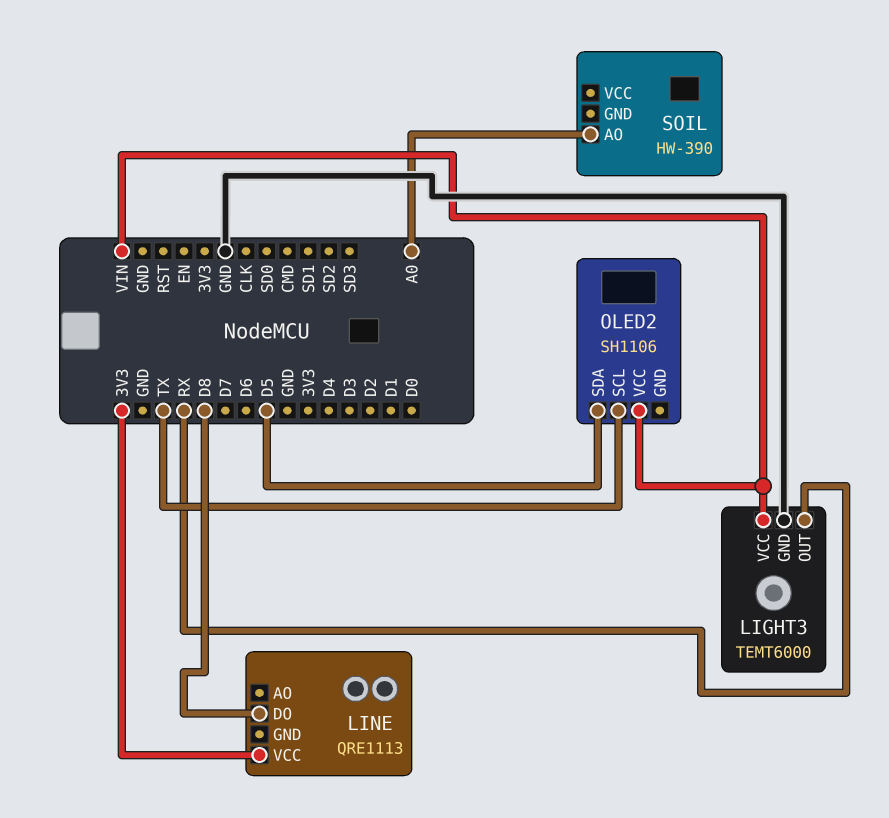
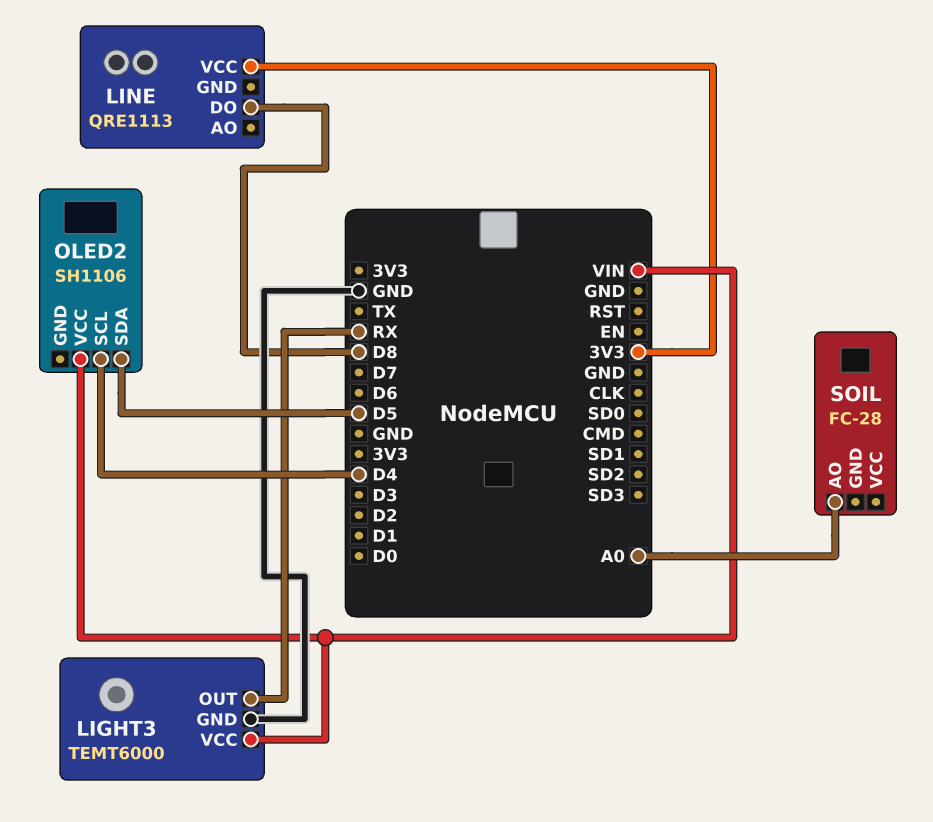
OLED2 pin SCL: TX -> D4
SOIL: HW-390 -> FC-28

